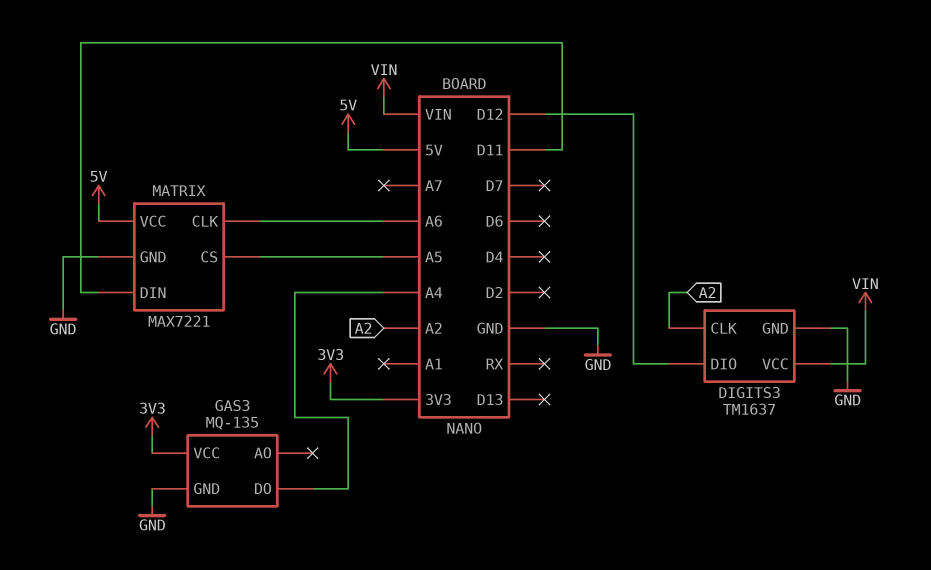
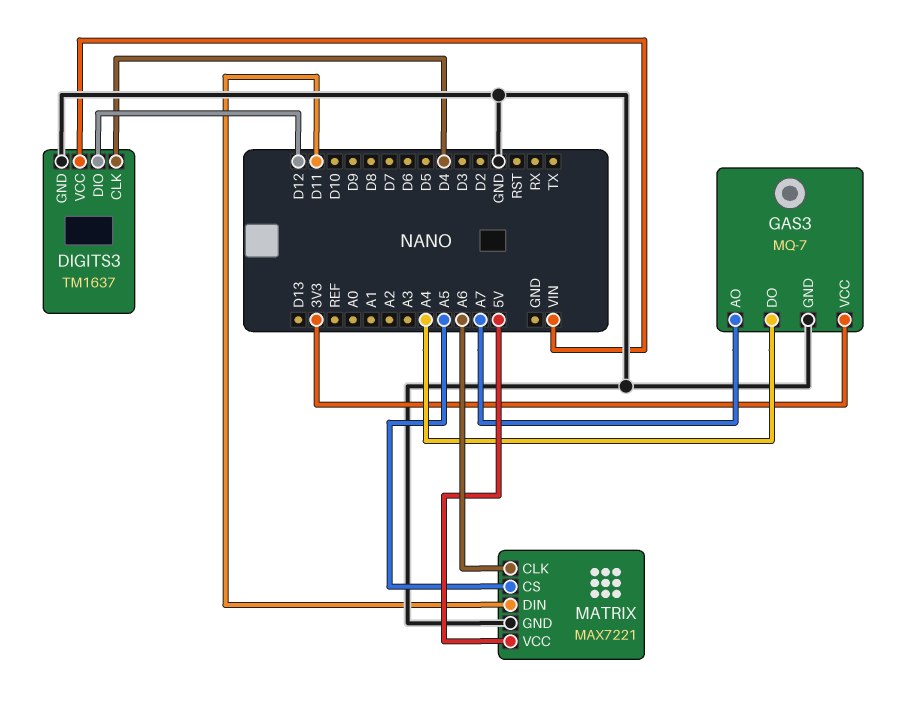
DIGITS3 pin CLK: A2 -> D4
GAS3: MQ-135 -> MQ-7
GAS3 pin AO: none -> A7

